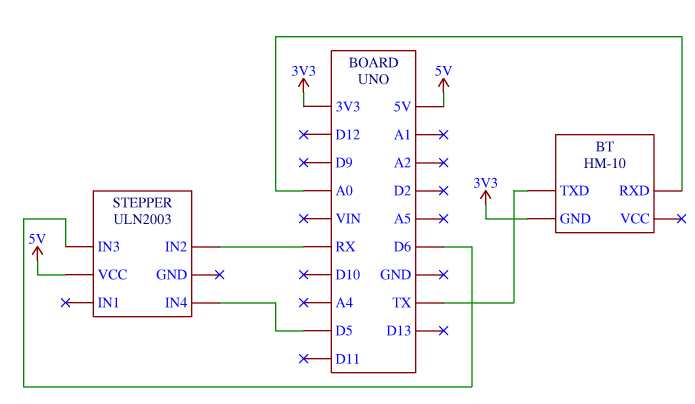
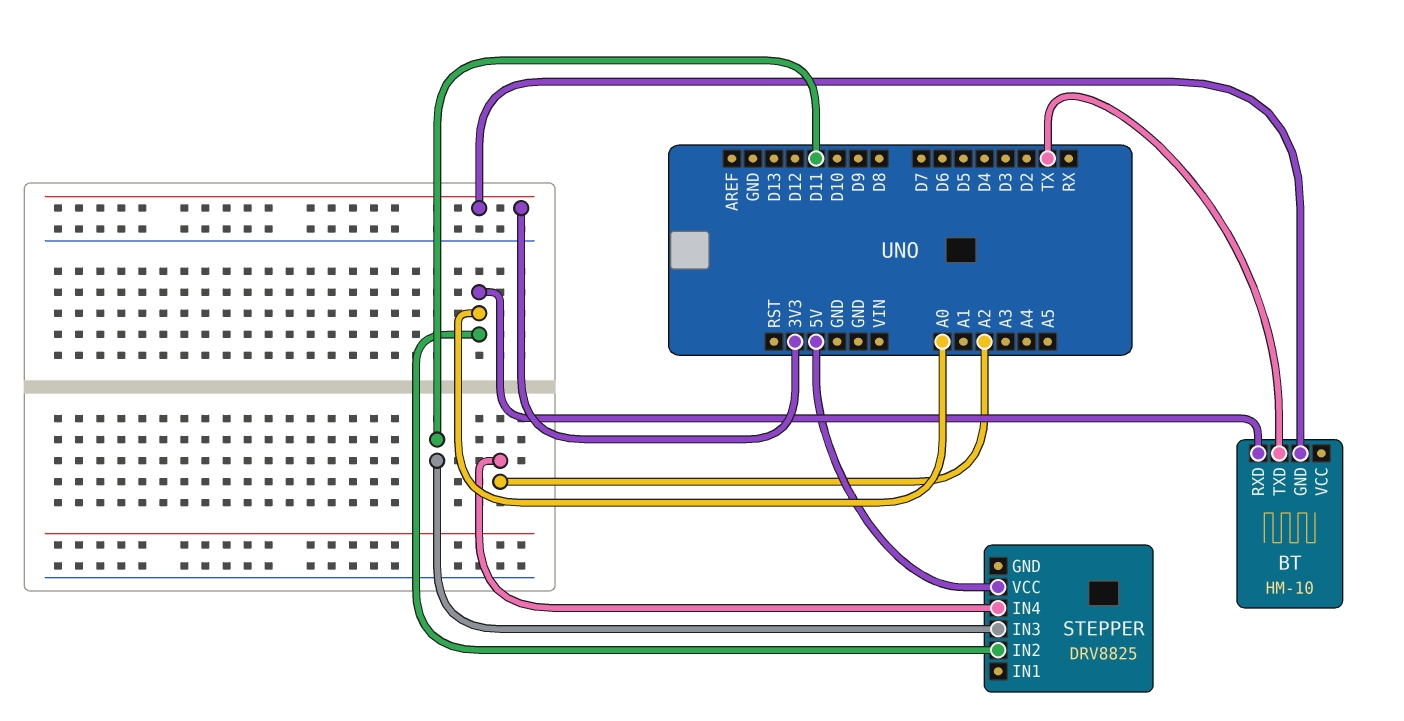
STEPPER: ULN2003 -> DRV8825
STEPPER pin IN2: RX -> A0
STEPPER pin IN3: D6 -> D11
STEPPER pin IN4: D5 -> A2

